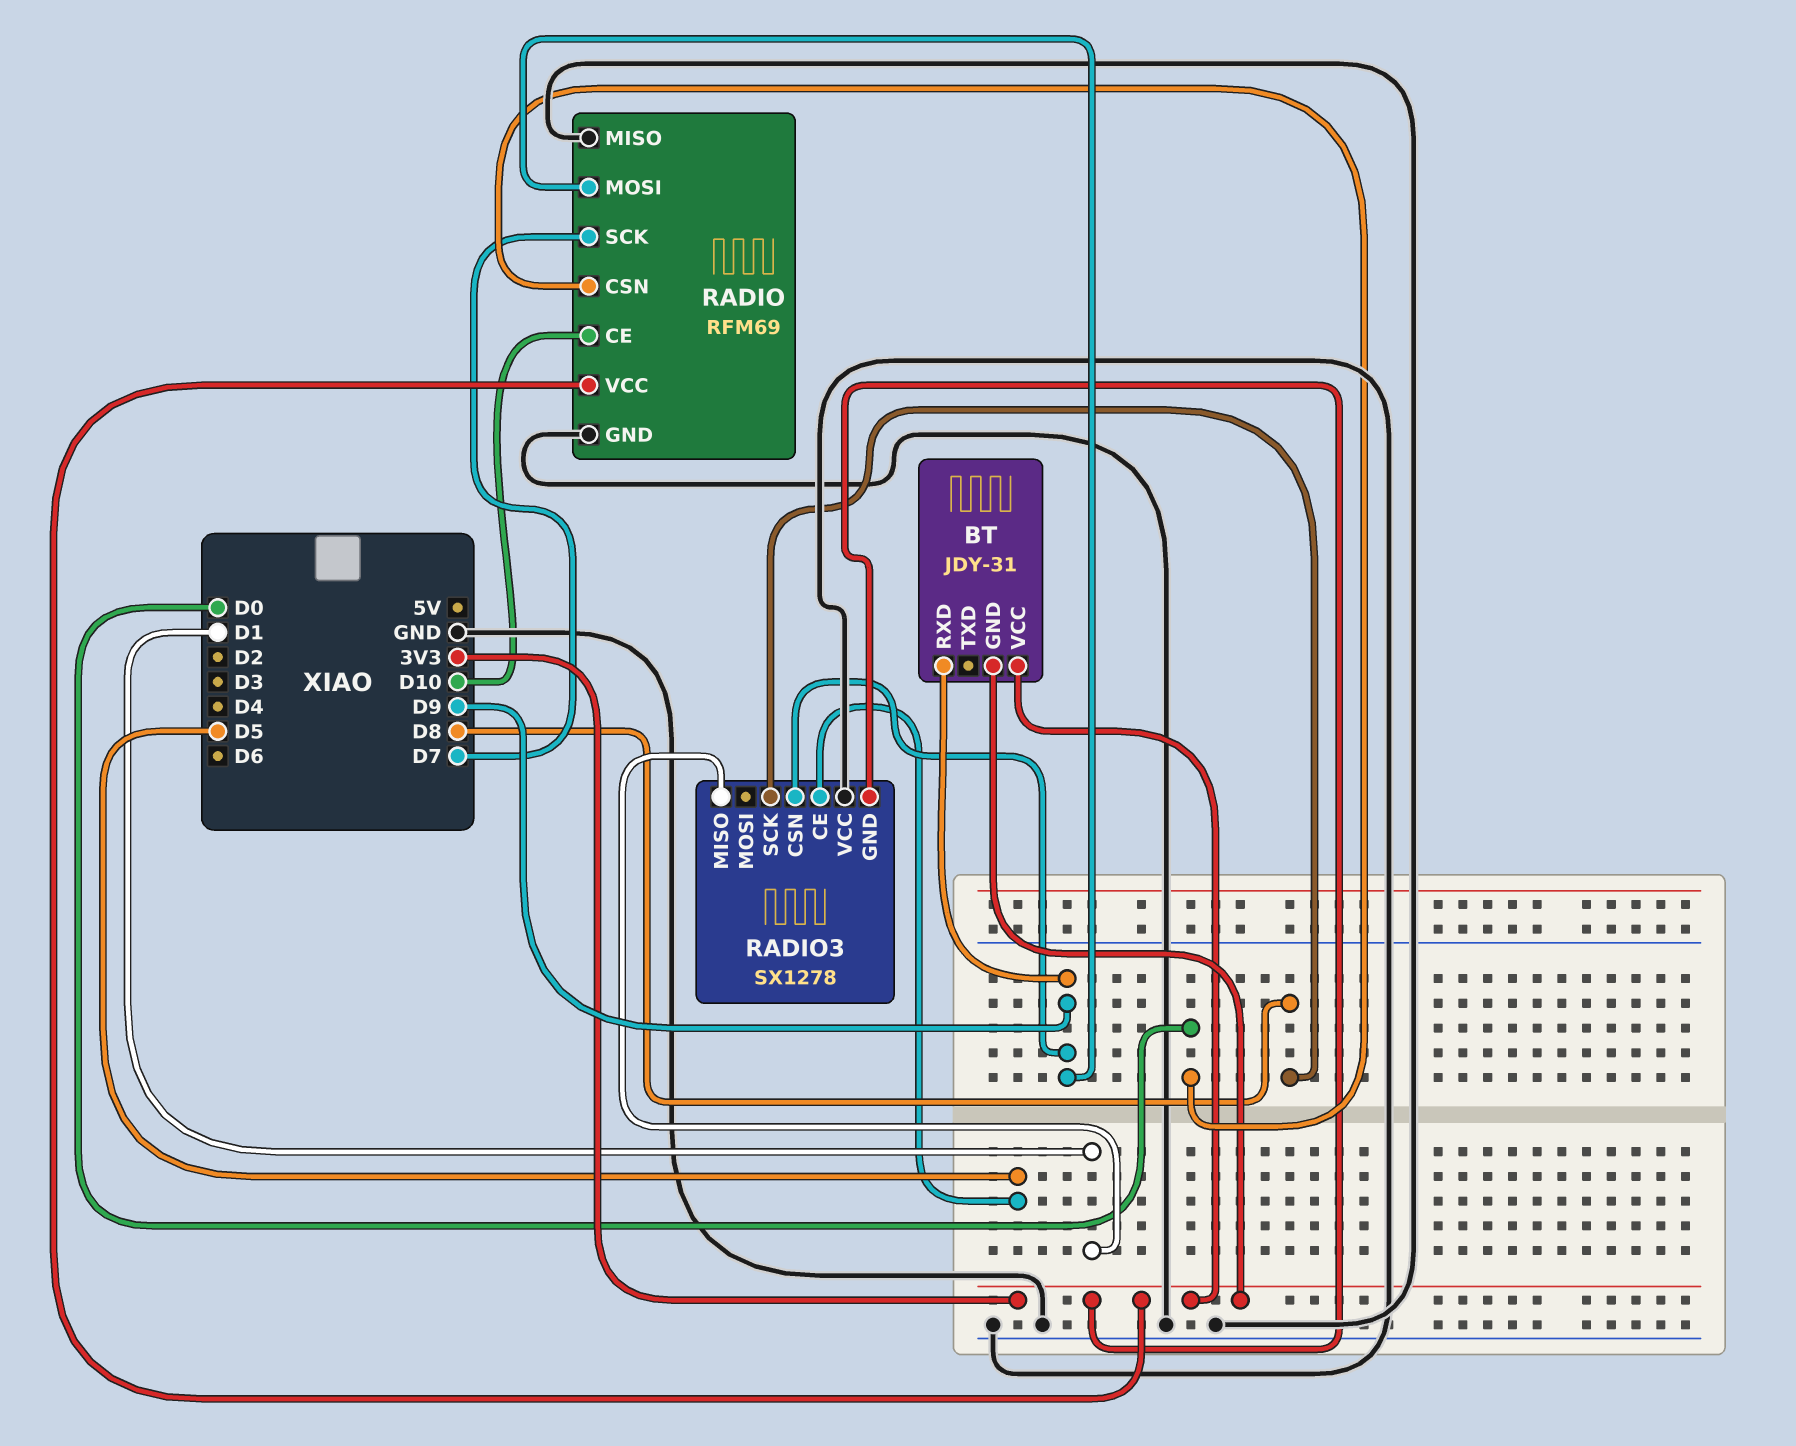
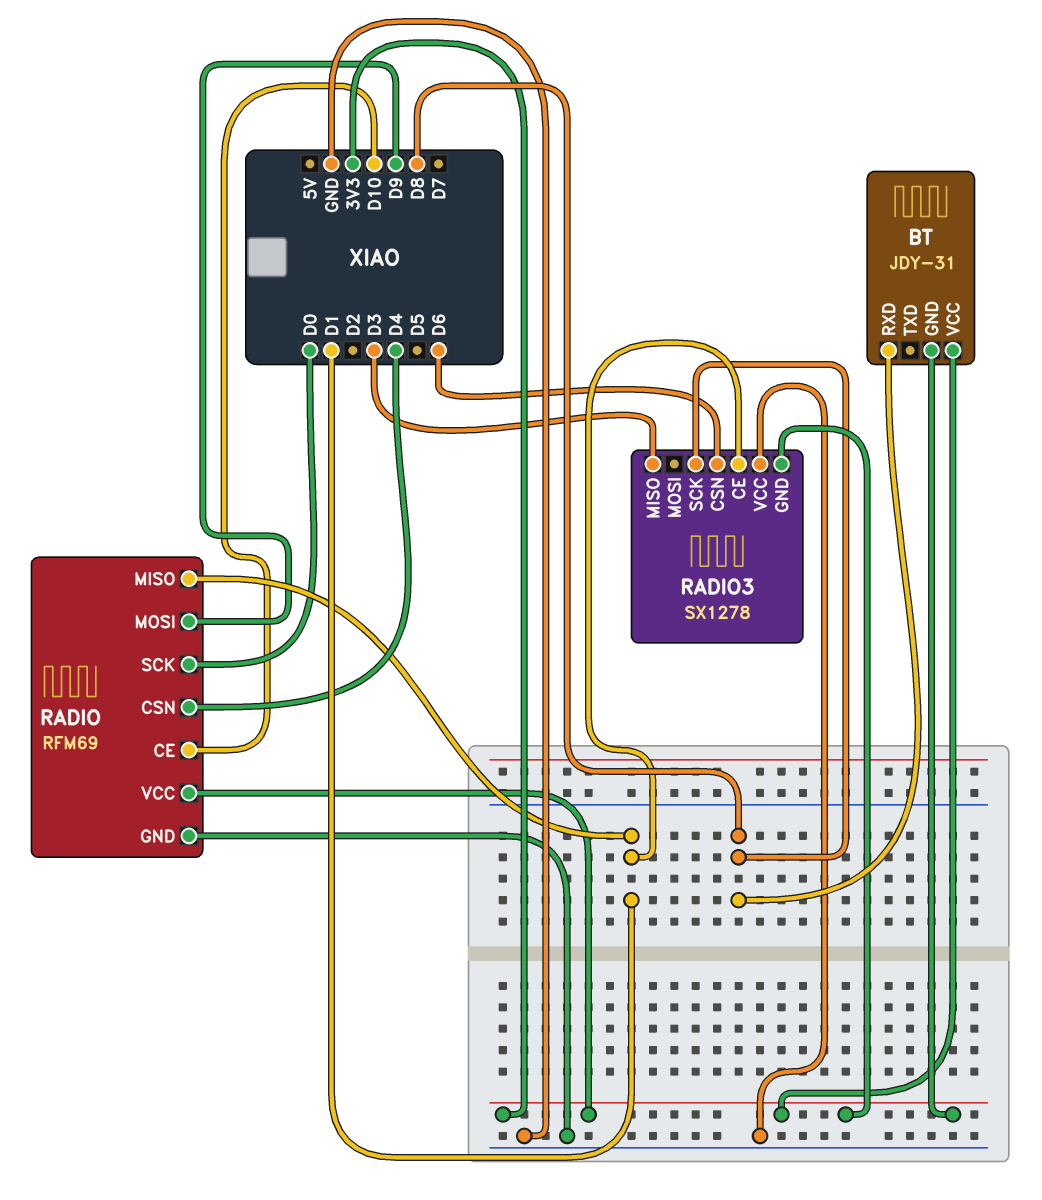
BT pin RXD: D9 -> D8
RADIO pin CSN: D0 -> D4
RADIO pin MISO: GND -> D1
RADIO pin SCK: D7 -> D0
RADIO3 pin CE: D5 -> D1
RADIO3 pin CSN: D9 -> D6
RADIO3 pin MISO: D1 -> D3

